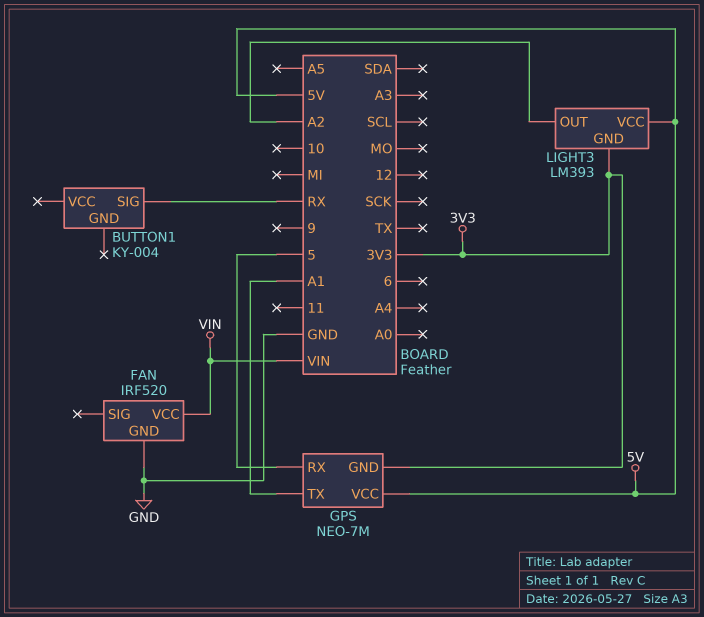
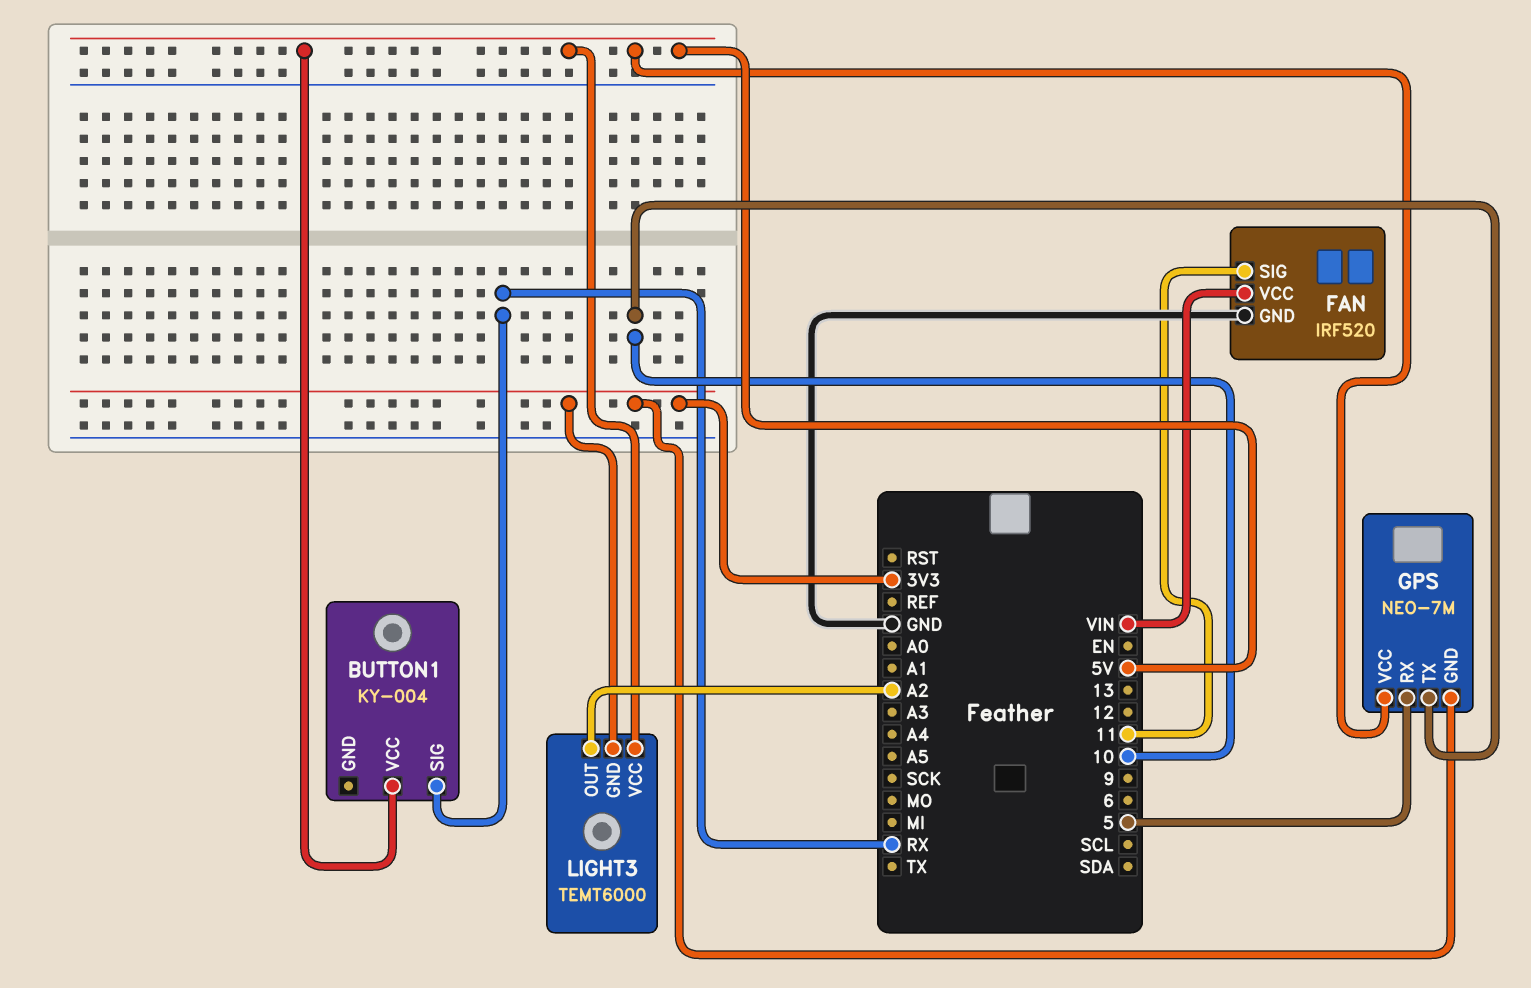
BUTTON1 pin VCC: none -> 5V
FAN pin SIG: none -> 11
GPS pin TX: A1 -> 10
LIGHT3: LM393 -> TEMT6000

